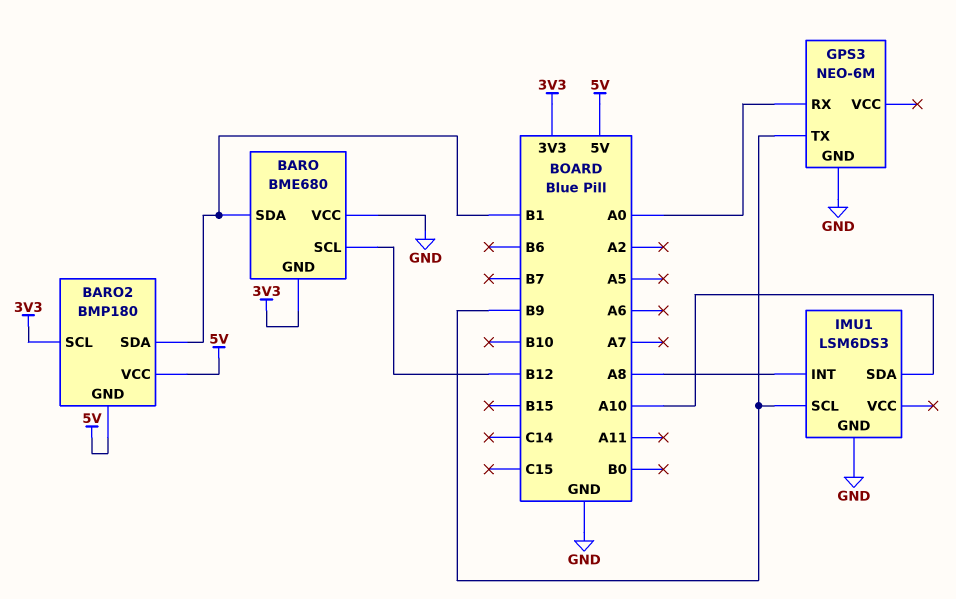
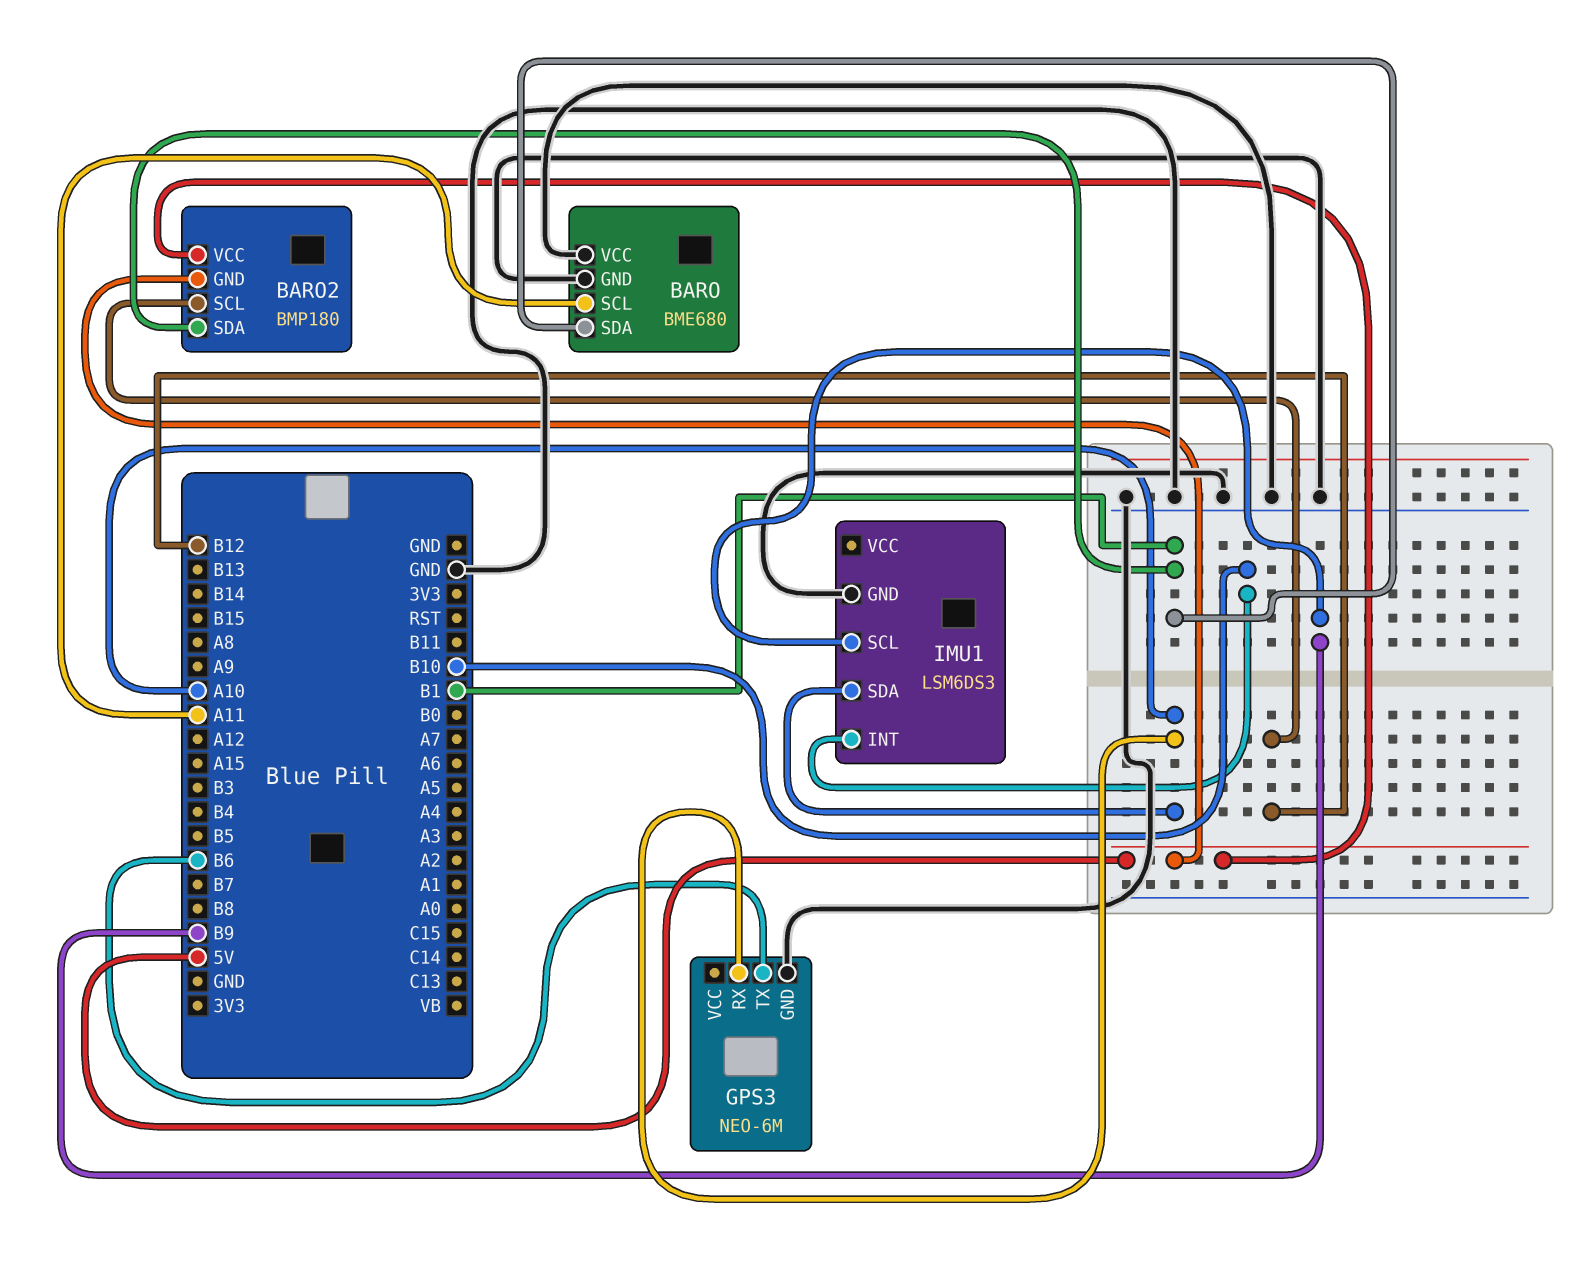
BARO pin GND: 3V3 -> GND
BARO pin SCL: B12 -> A11
BARO2 pin SCL: 3V3 -> B12
GPS3 pin RX: A0 -> A10
GPS3 pin TX: B9 -> B6
IMU1 pin INT: A8 -> B10

